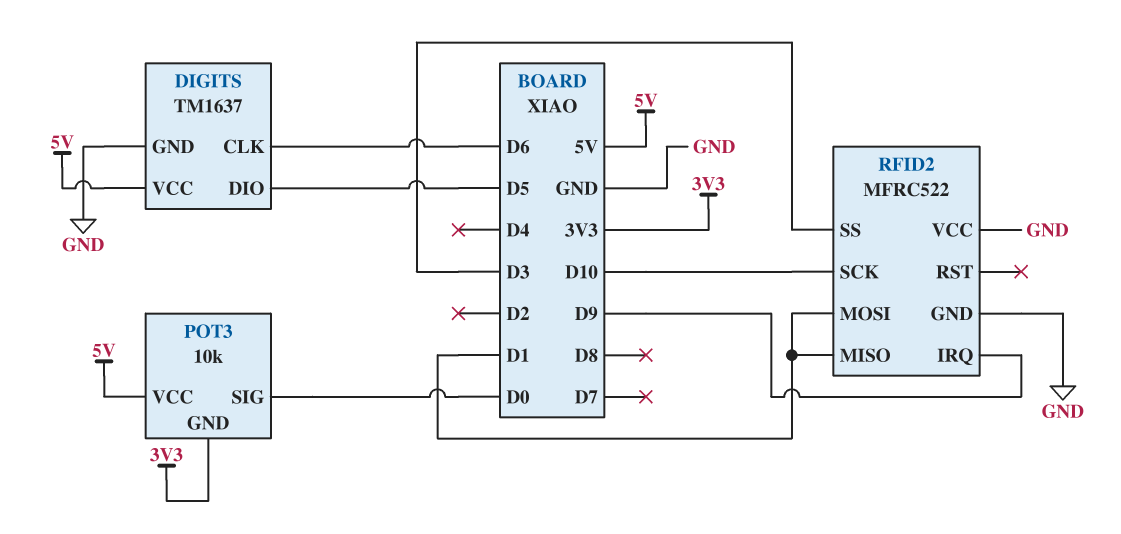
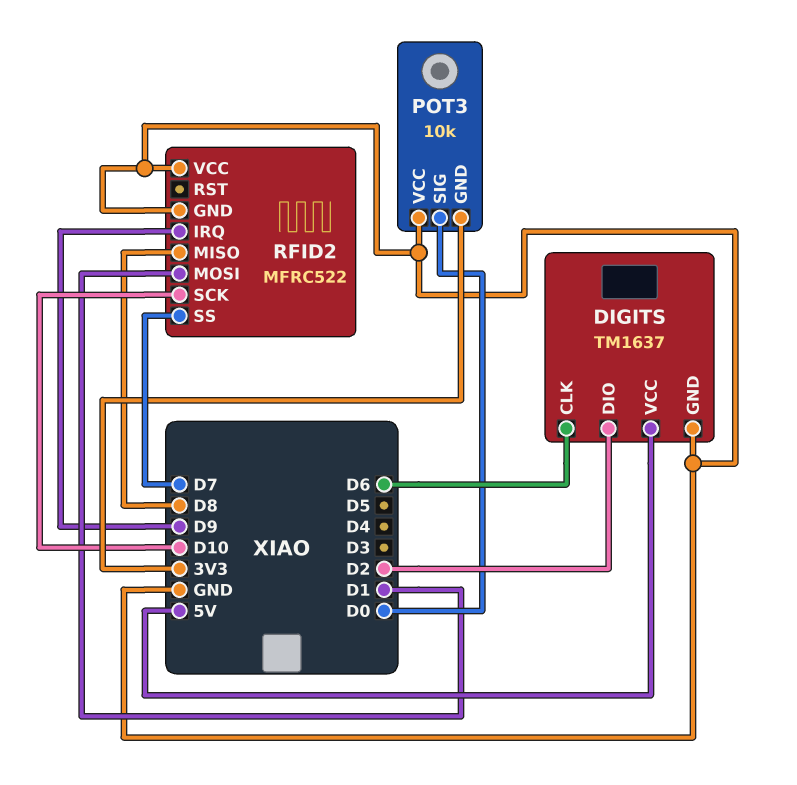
DIGITS pin DIO: D5 -> D2
POT3 pin VCC: 5V -> GND
RFID2 pin MISO: D1 -> D8
RFID2 pin SS: D3 -> D7

